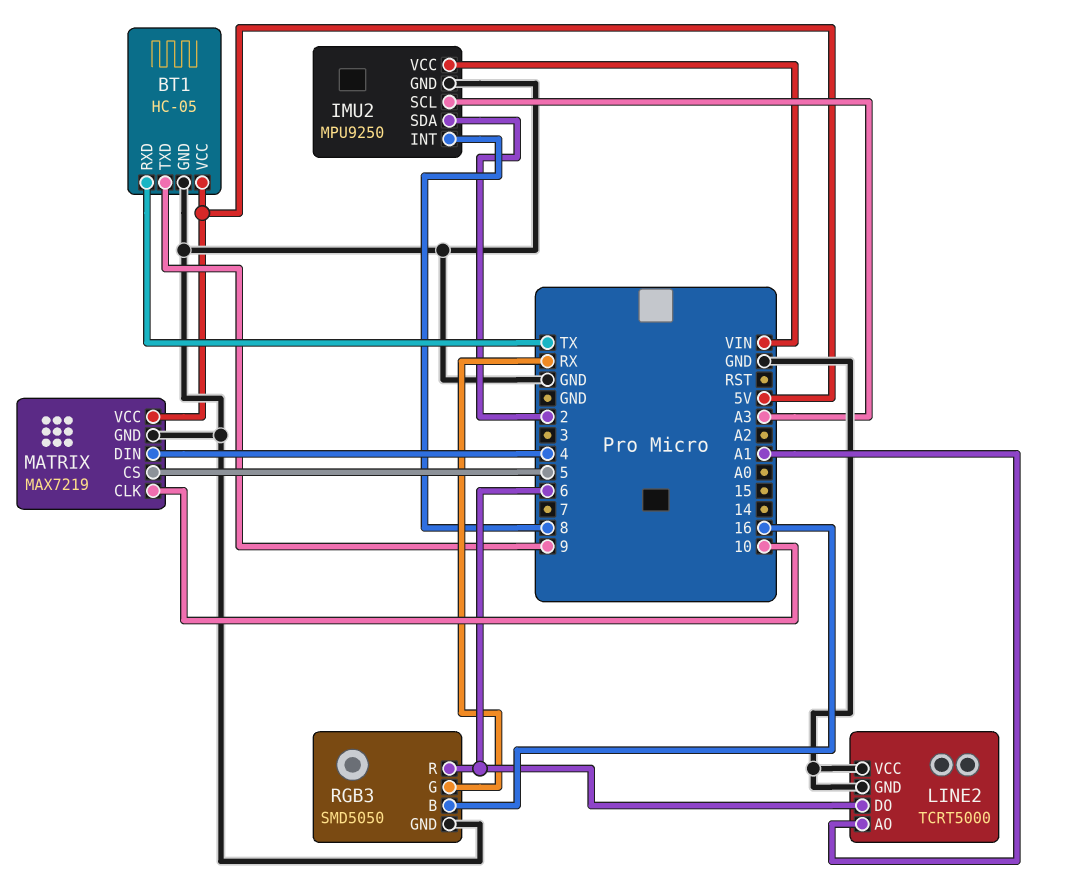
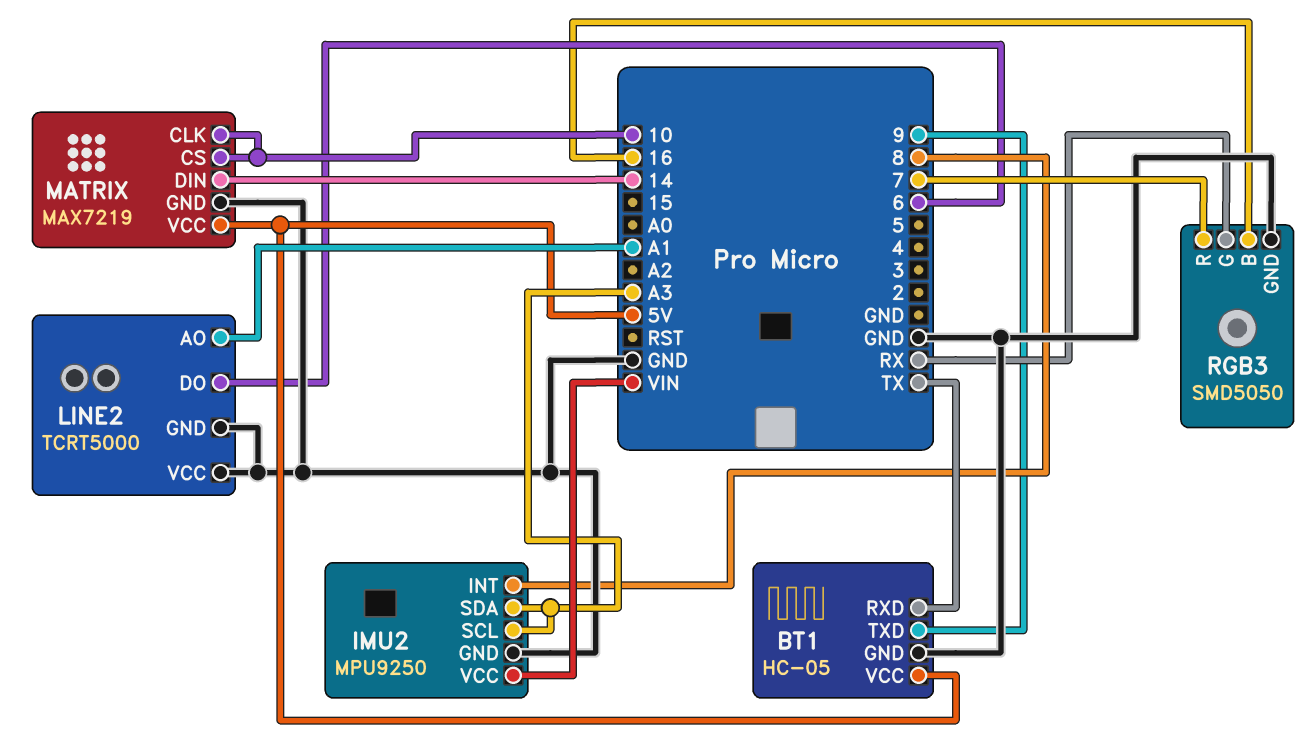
IMU2 pin SDA: 2 -> A3
MATRIX pin CS: 5 -> 10
MATRIX pin DIN: 4 -> 14
RGB3 pin R: 6 -> 7

